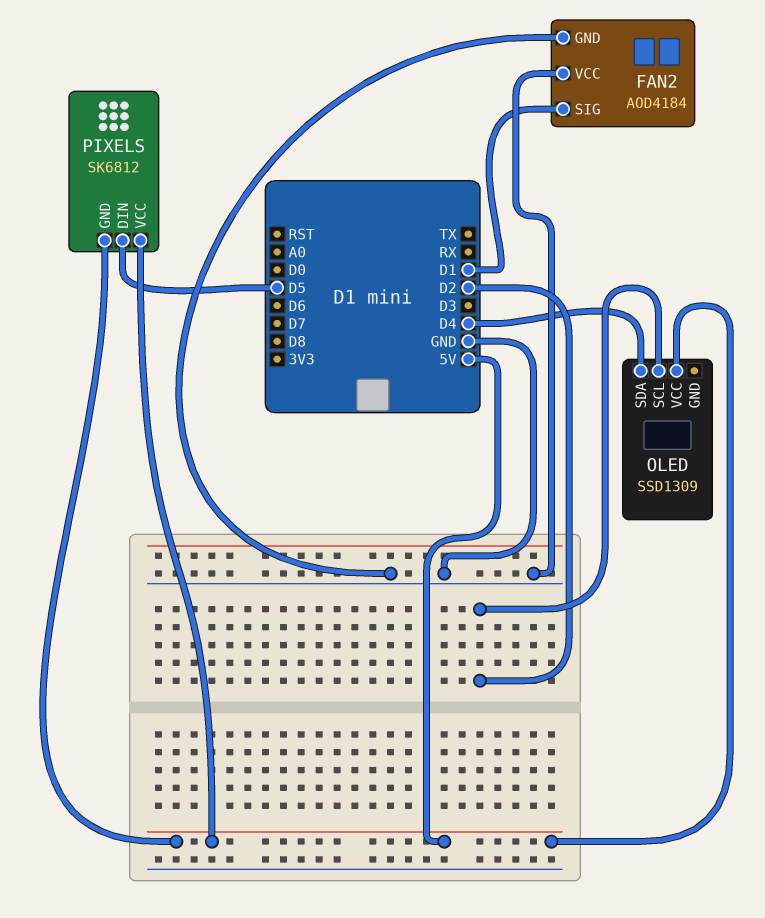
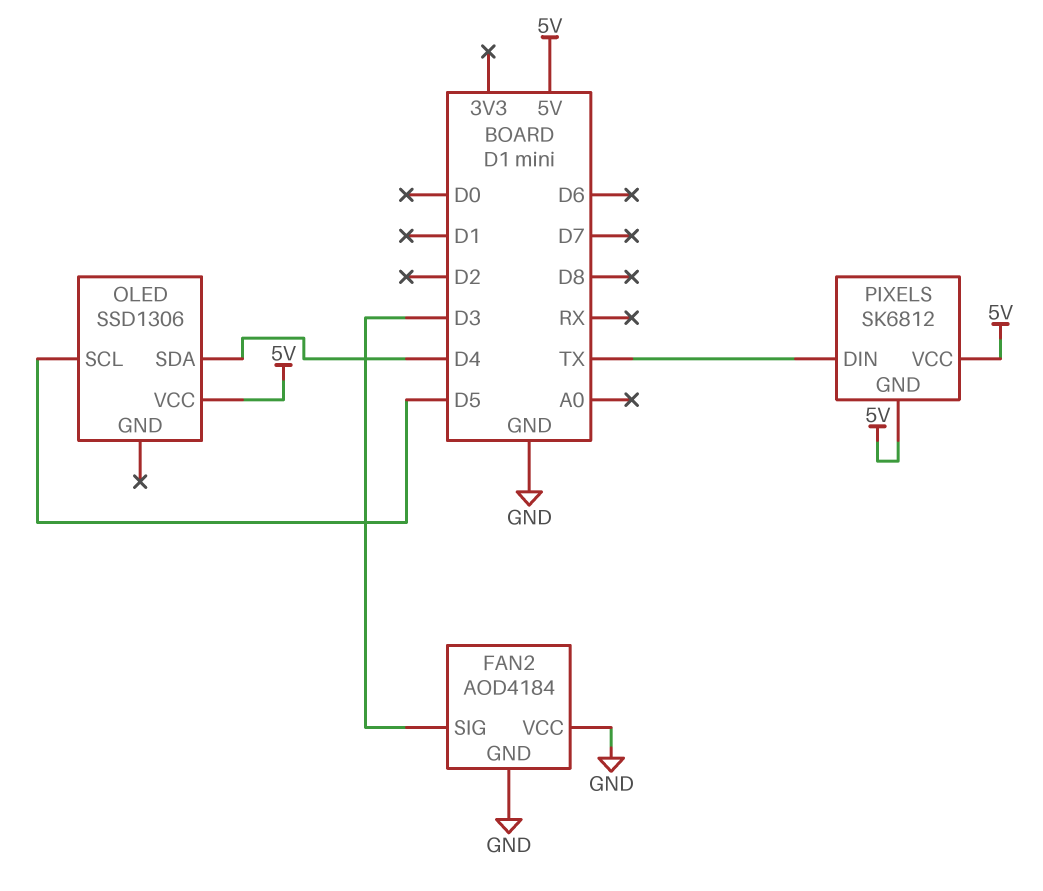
FAN2 pin SIG: D1 -> D3
OLED: SSD1309 -> SSD1306
OLED pin SCL: D2 -> D5
PIXELS pin DIN: D5 -> TX

